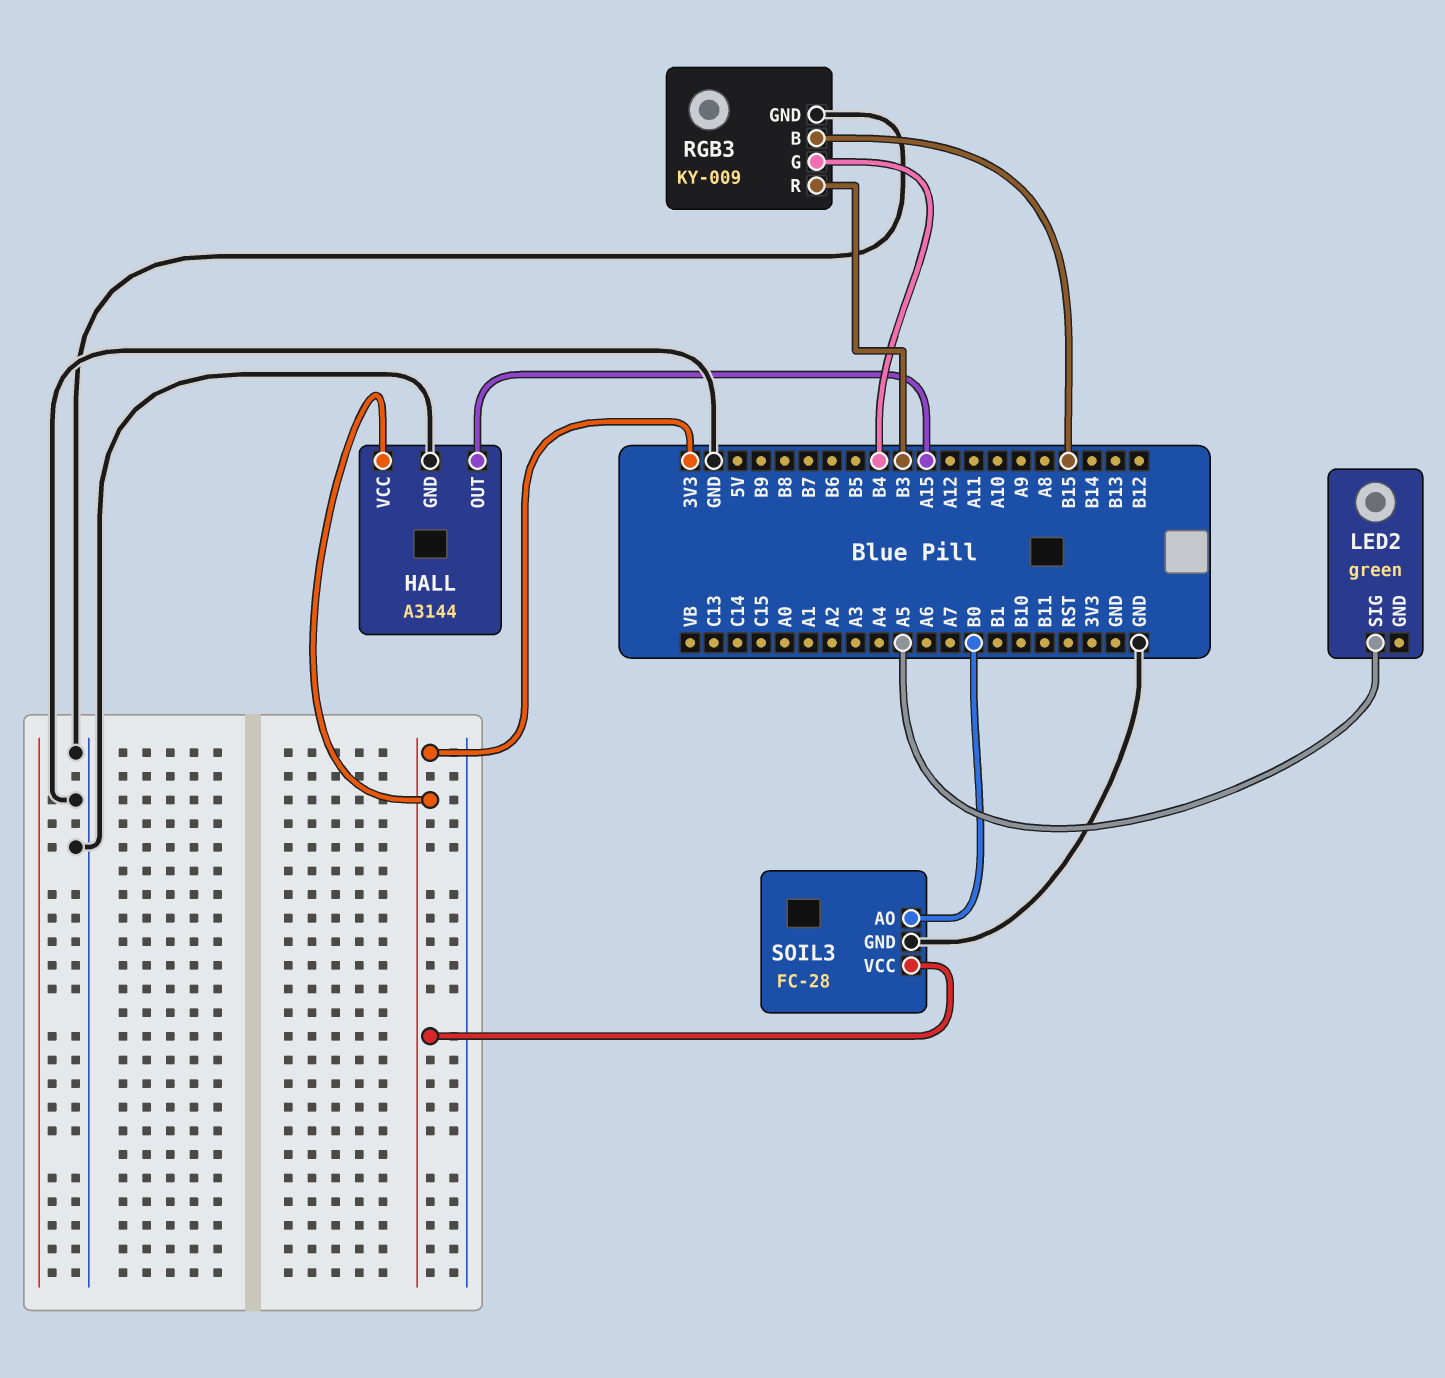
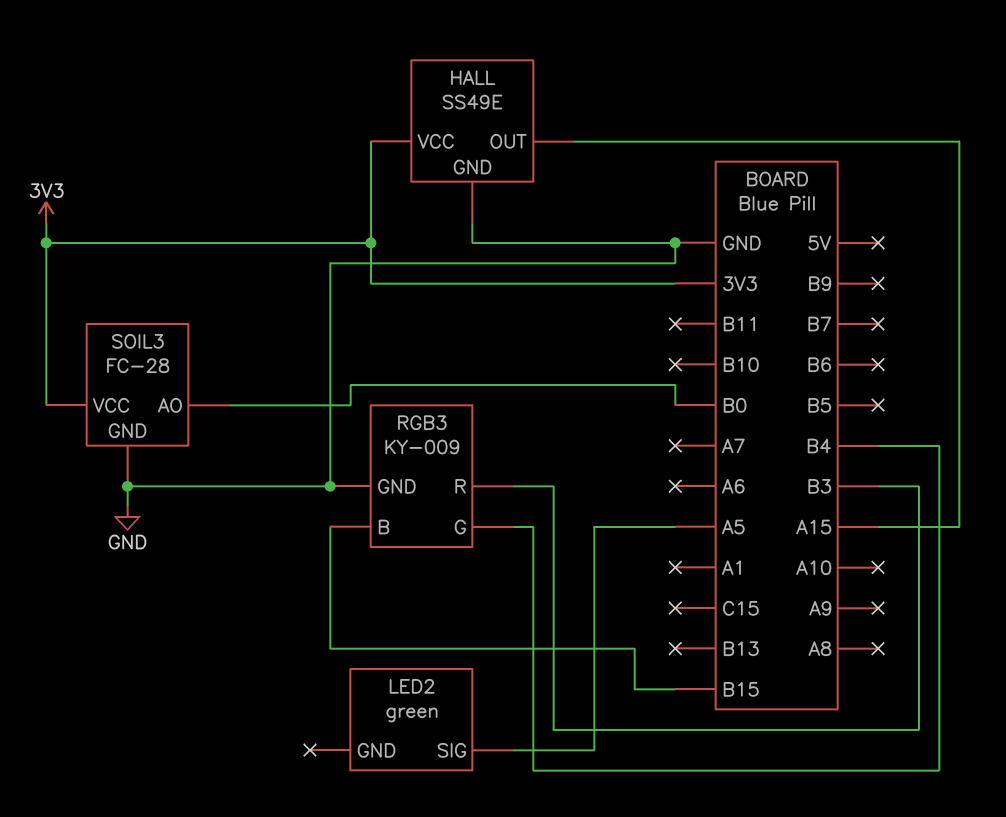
HALL: A3144 -> SS49E

